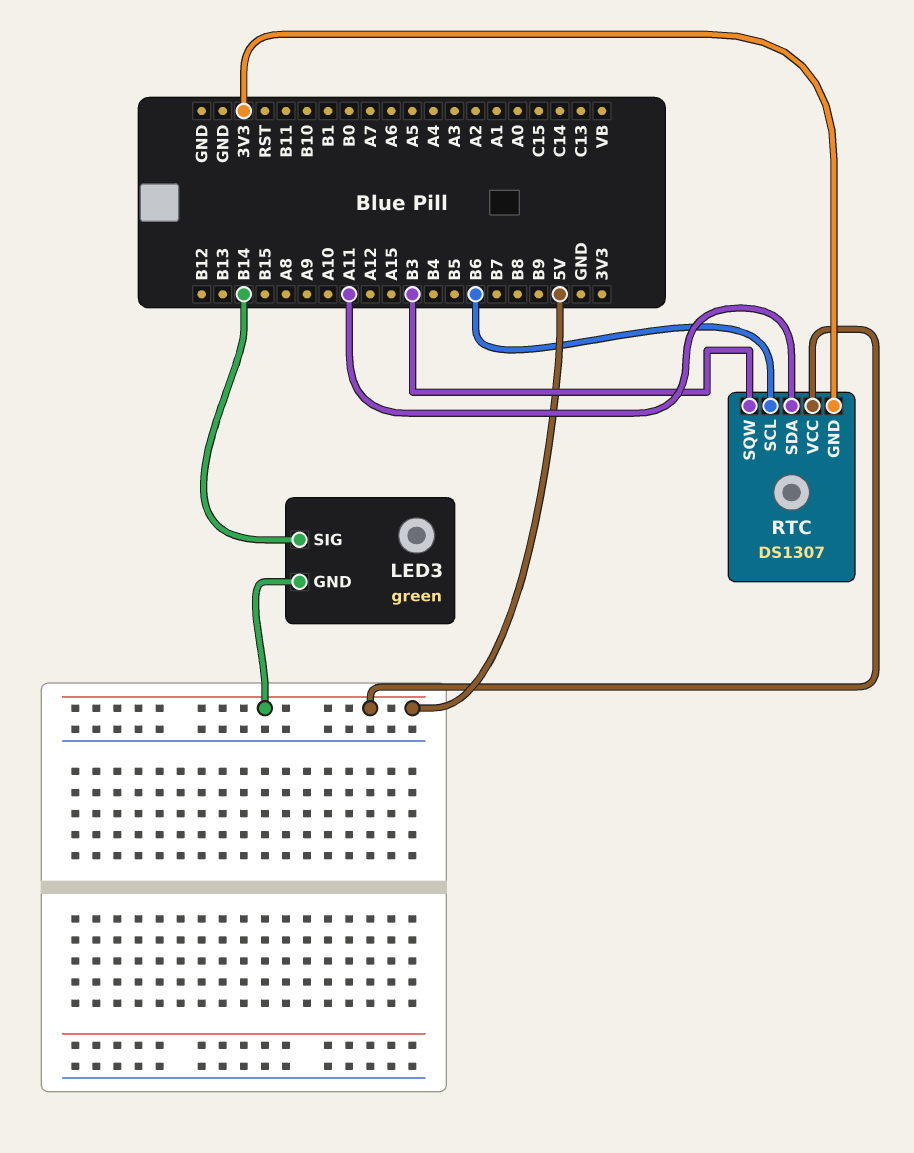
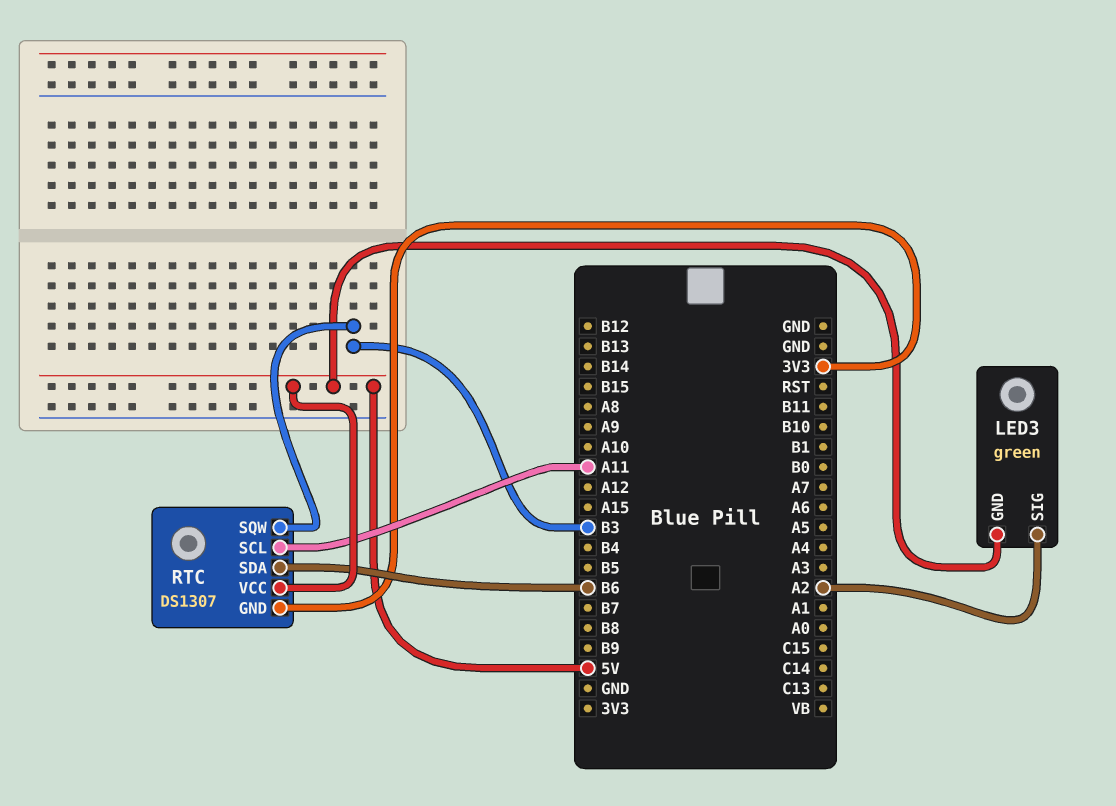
LED3 pin SIG: B14 -> A2
RTC pin SCL: B6 -> A11
RTC pin SDA: A11 -> B6

